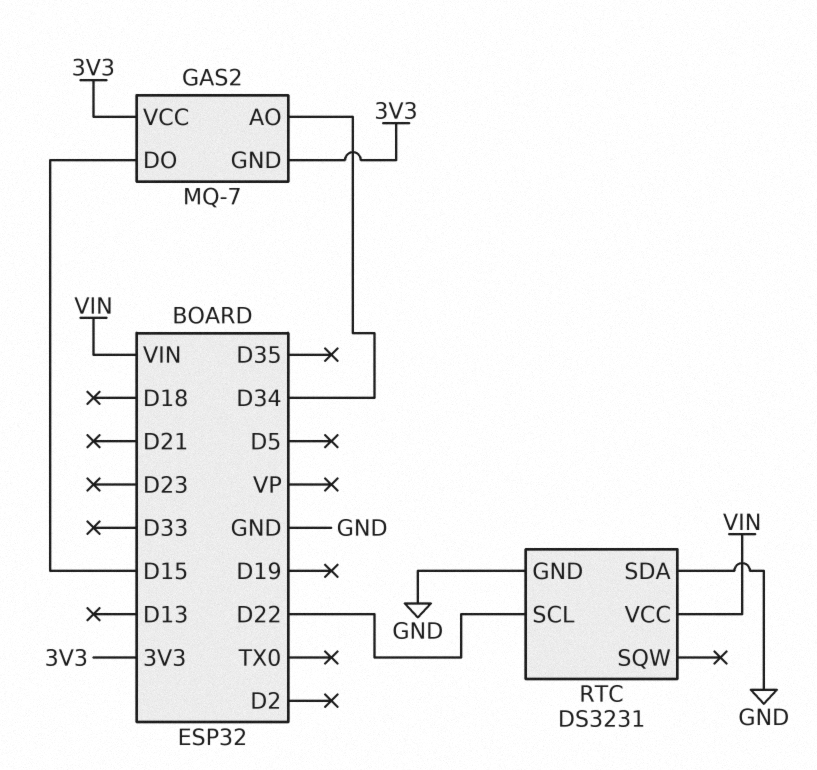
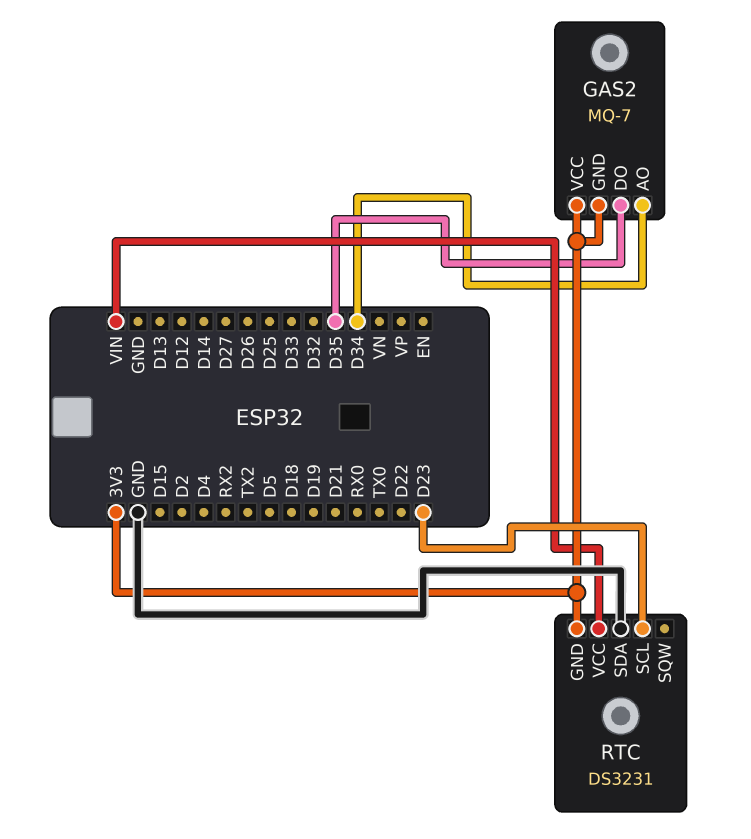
GAS2 pin DO: D15 -> D35
RTC pin GND: GND -> 3V3
RTC pin SCL: D22 -> D23

